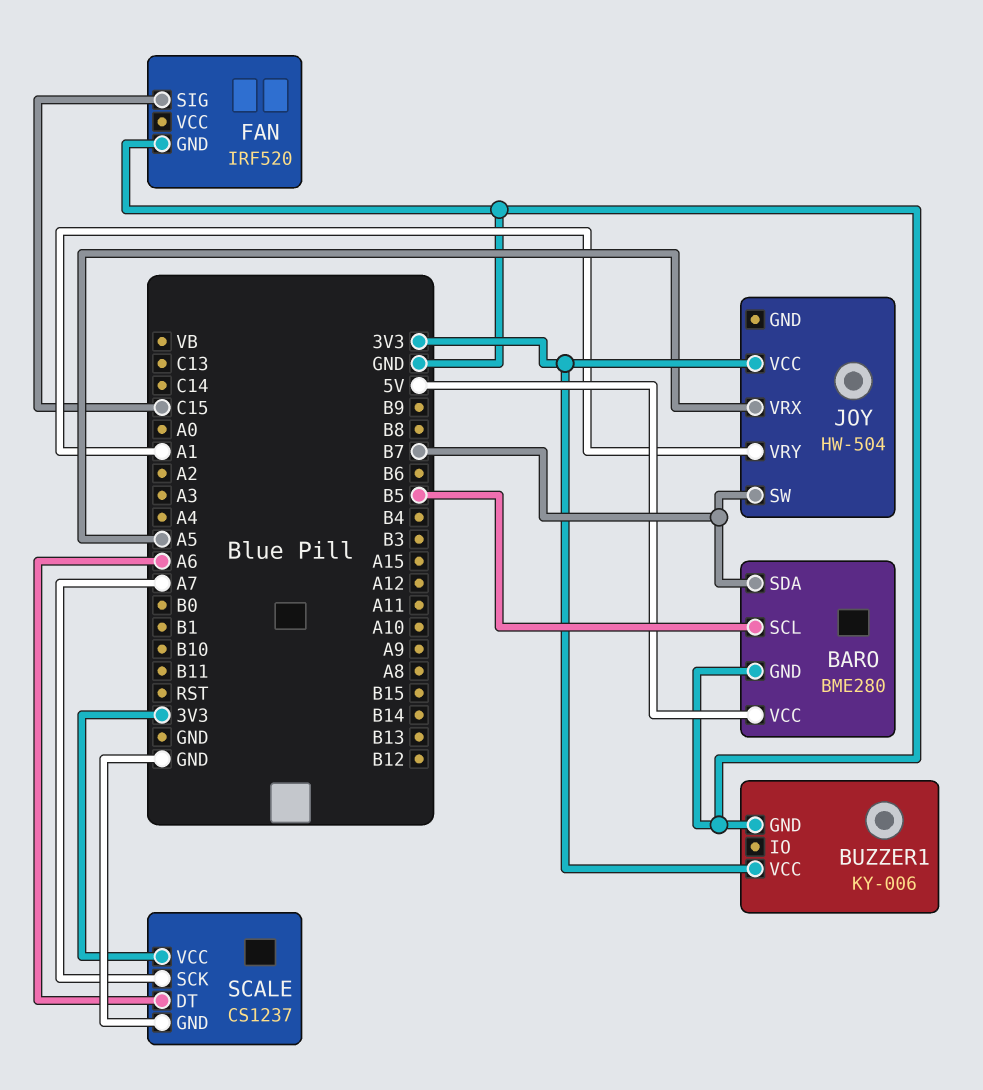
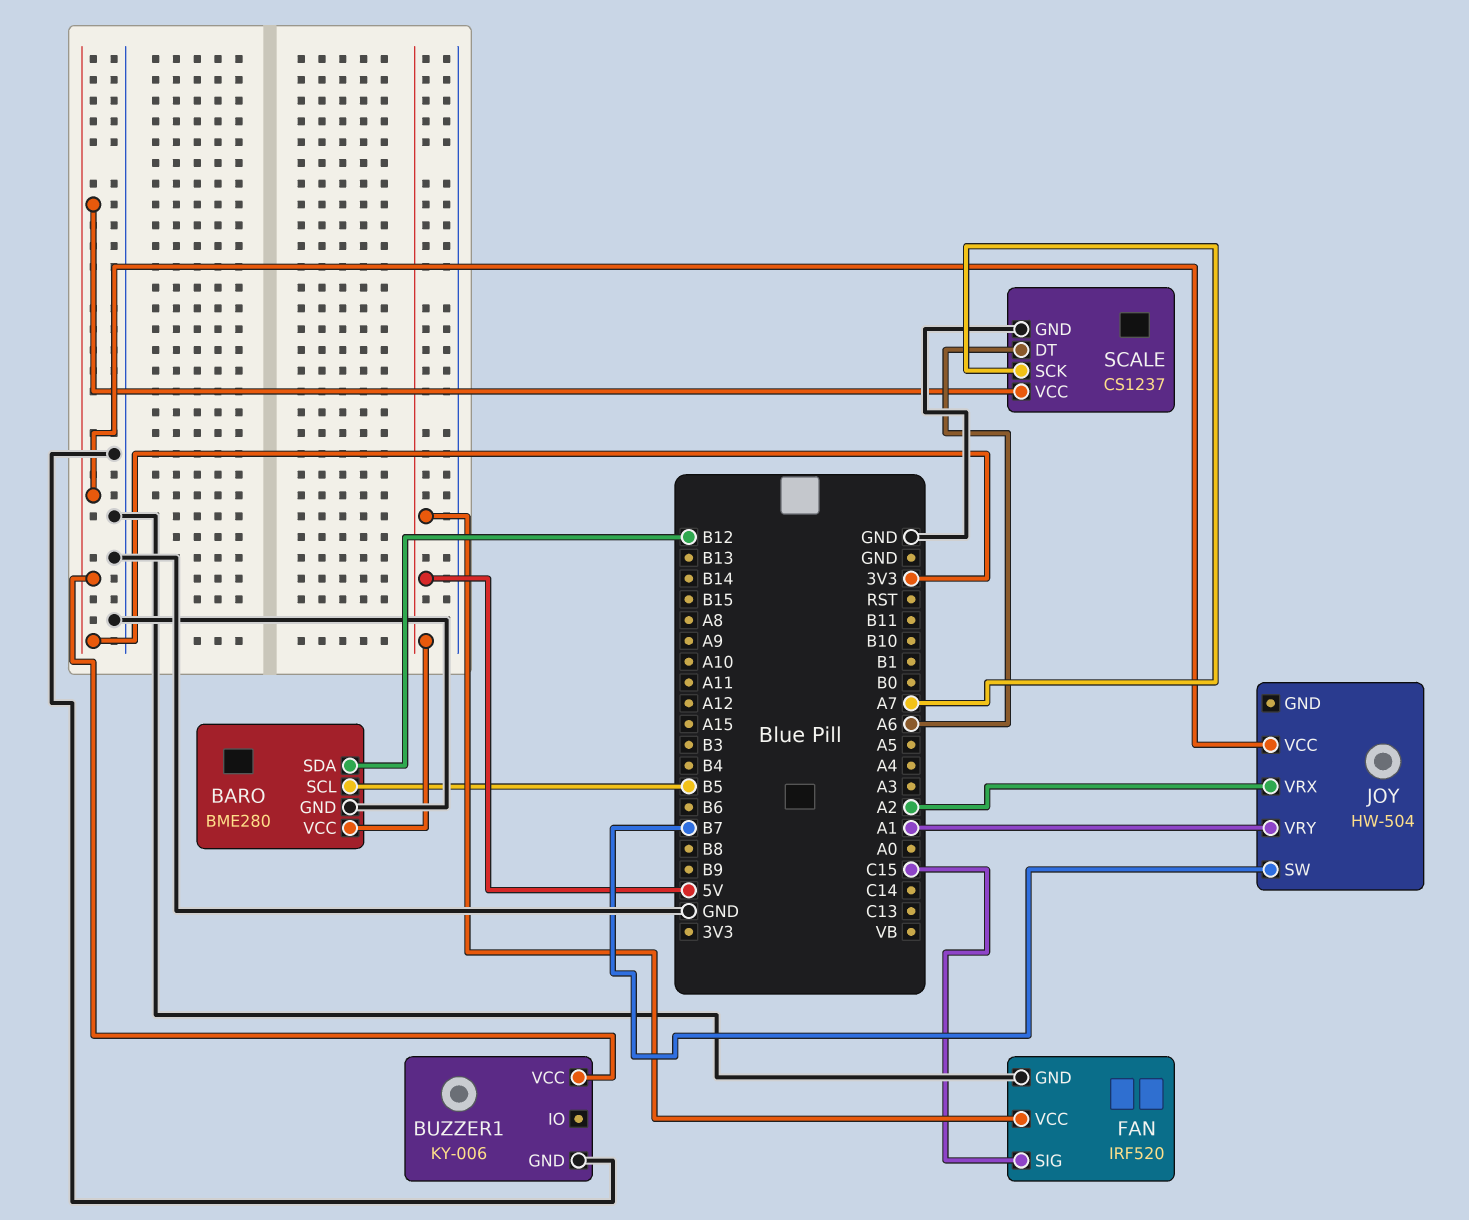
BARO pin SDA: B7 -> B12
FAN pin VCC: none -> 5V
JOY pin VRX: A5 -> A2

